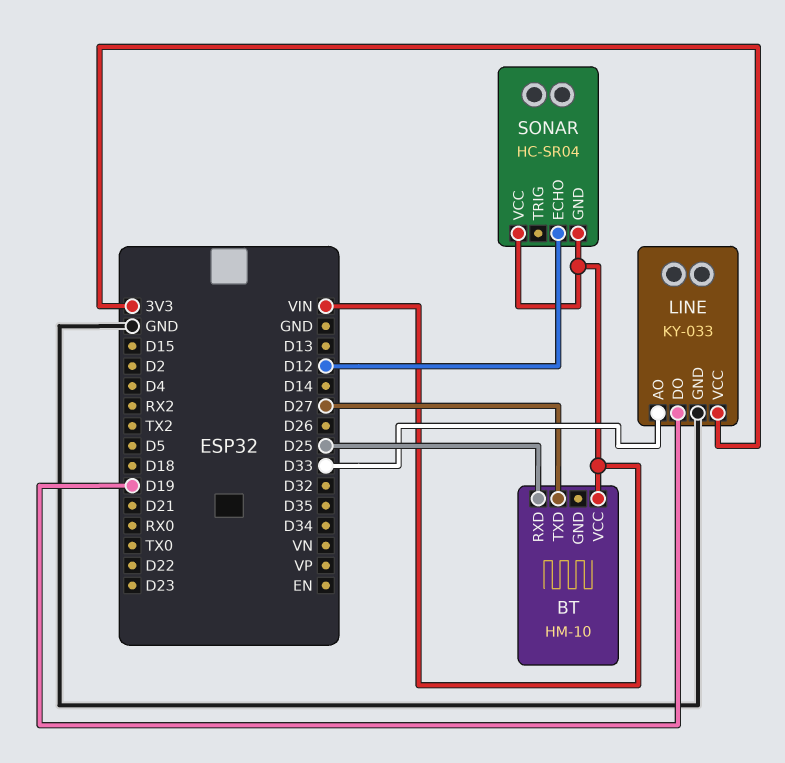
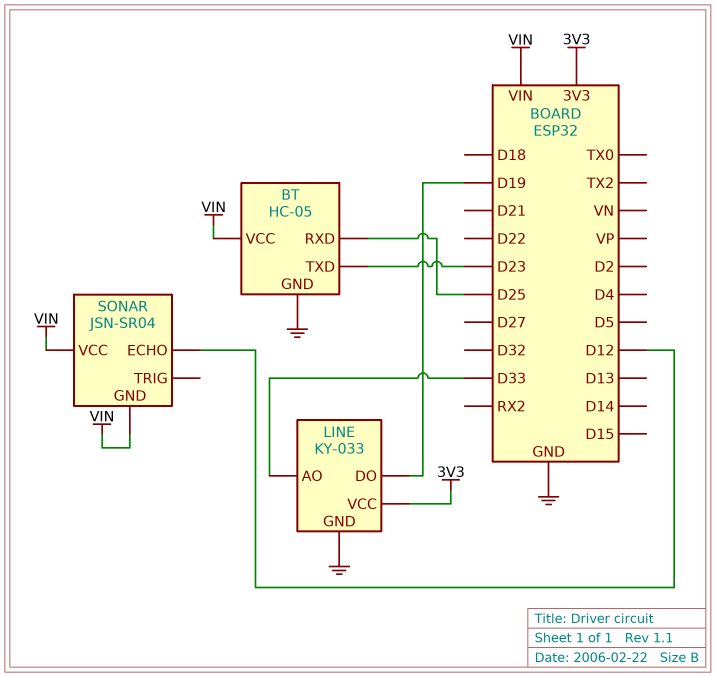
BT: HM-10 -> HC-05
BT pin GND: none -> GND
BT pin TXD: D27 -> D23
SONAR: HC-SR04 -> JSN-SR04

